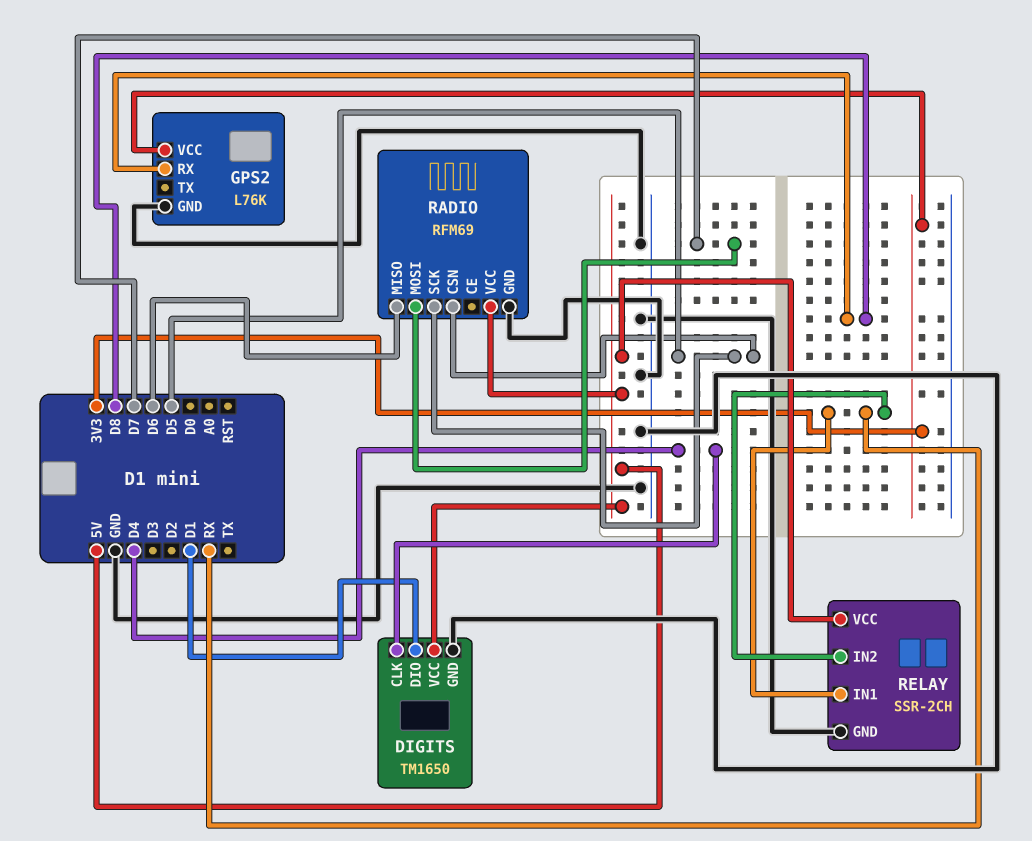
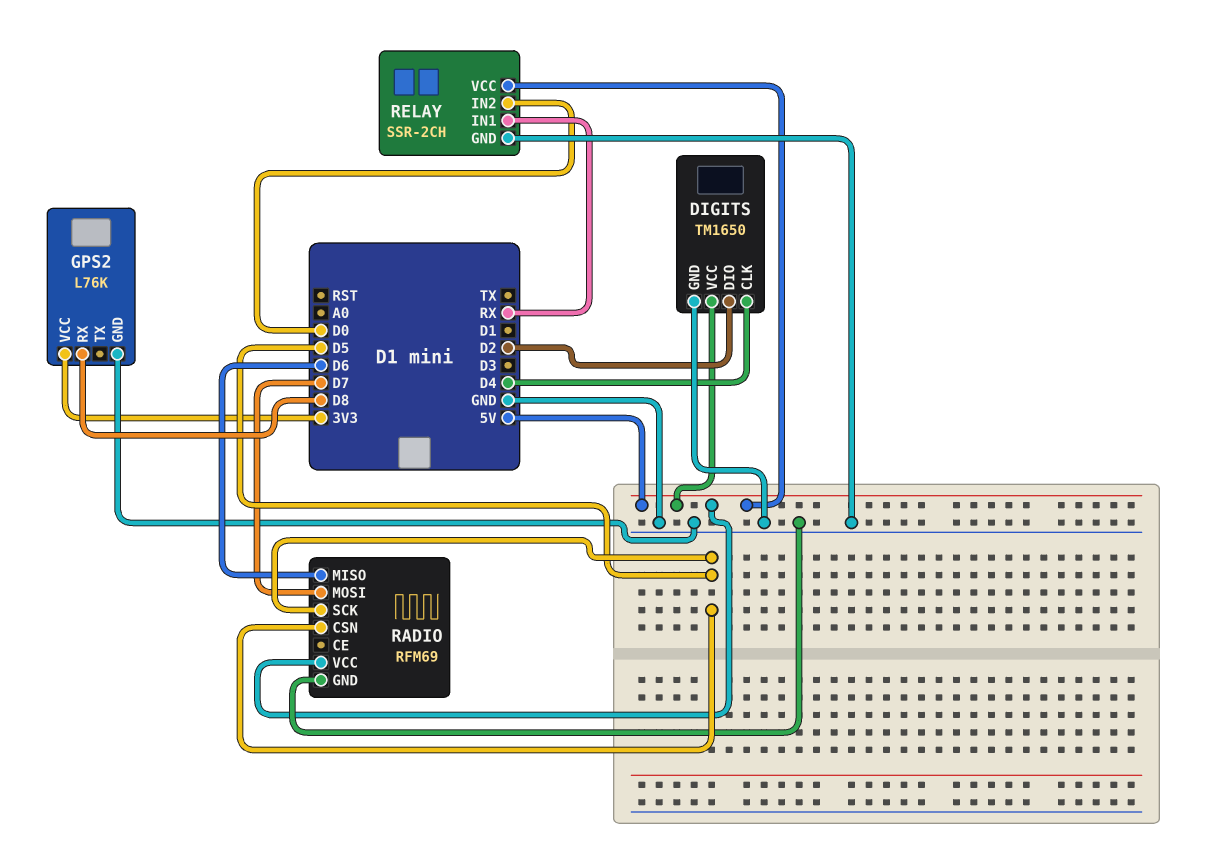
DIGITS pin DIO: D1 -> D2
RELAY pin IN2: RX -> D0

